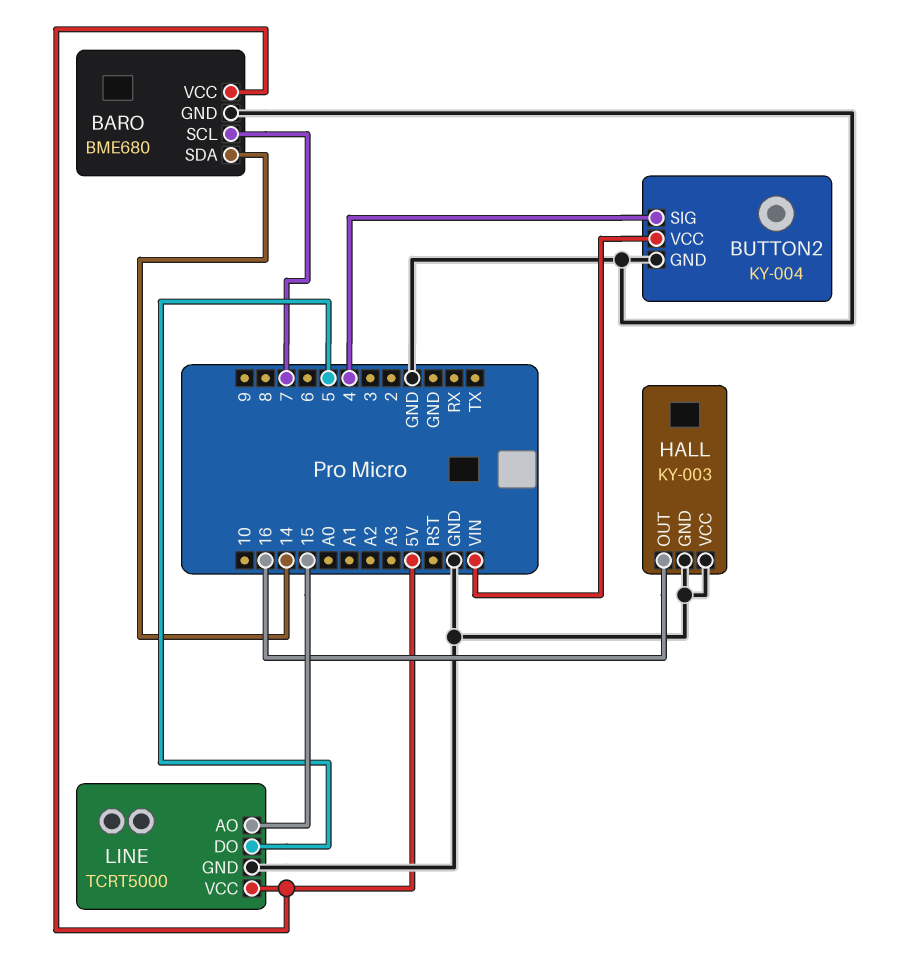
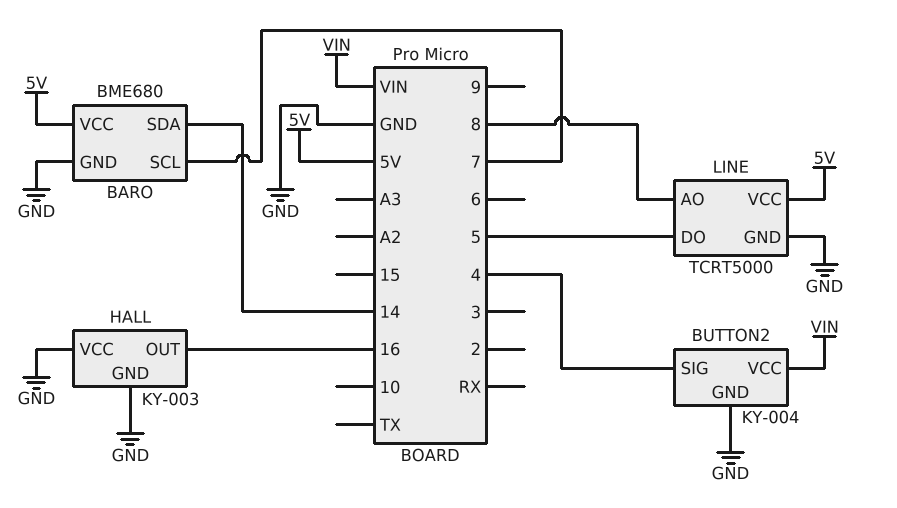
LINE pin AO: 15 -> 8

